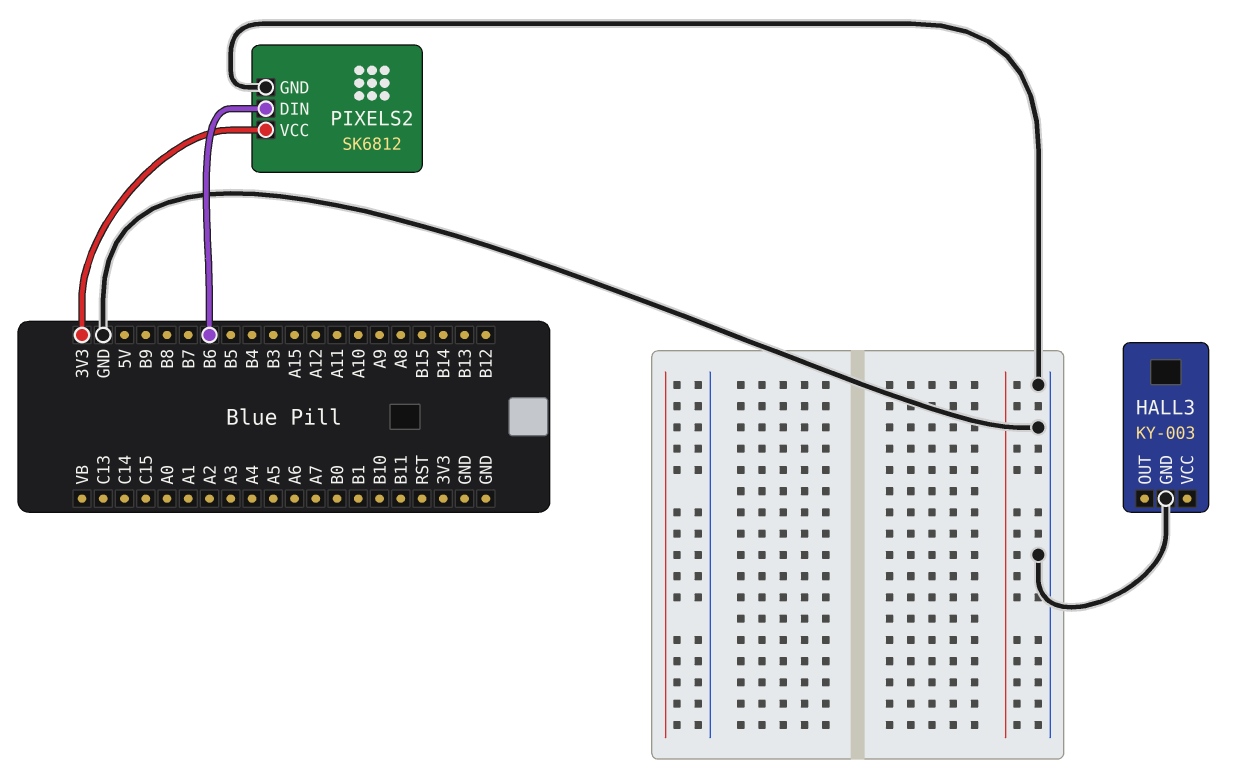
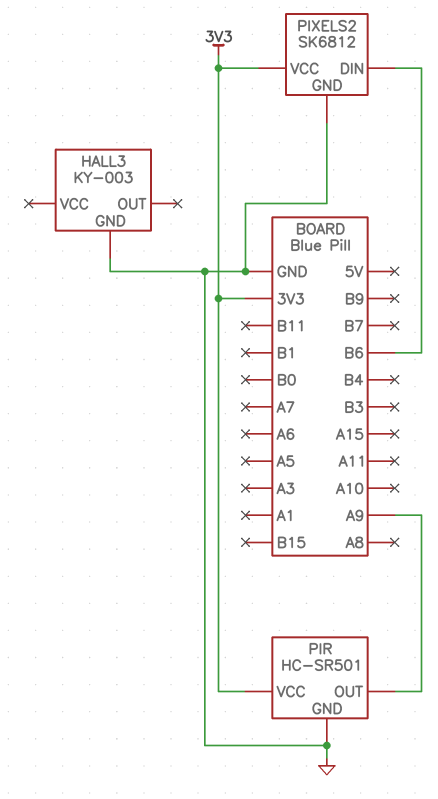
PIR: none -> HC-SR501
PIR pin GND: none -> GND
PIR pin OUT: none -> A9
PIR pin VCC: none -> 3V3

